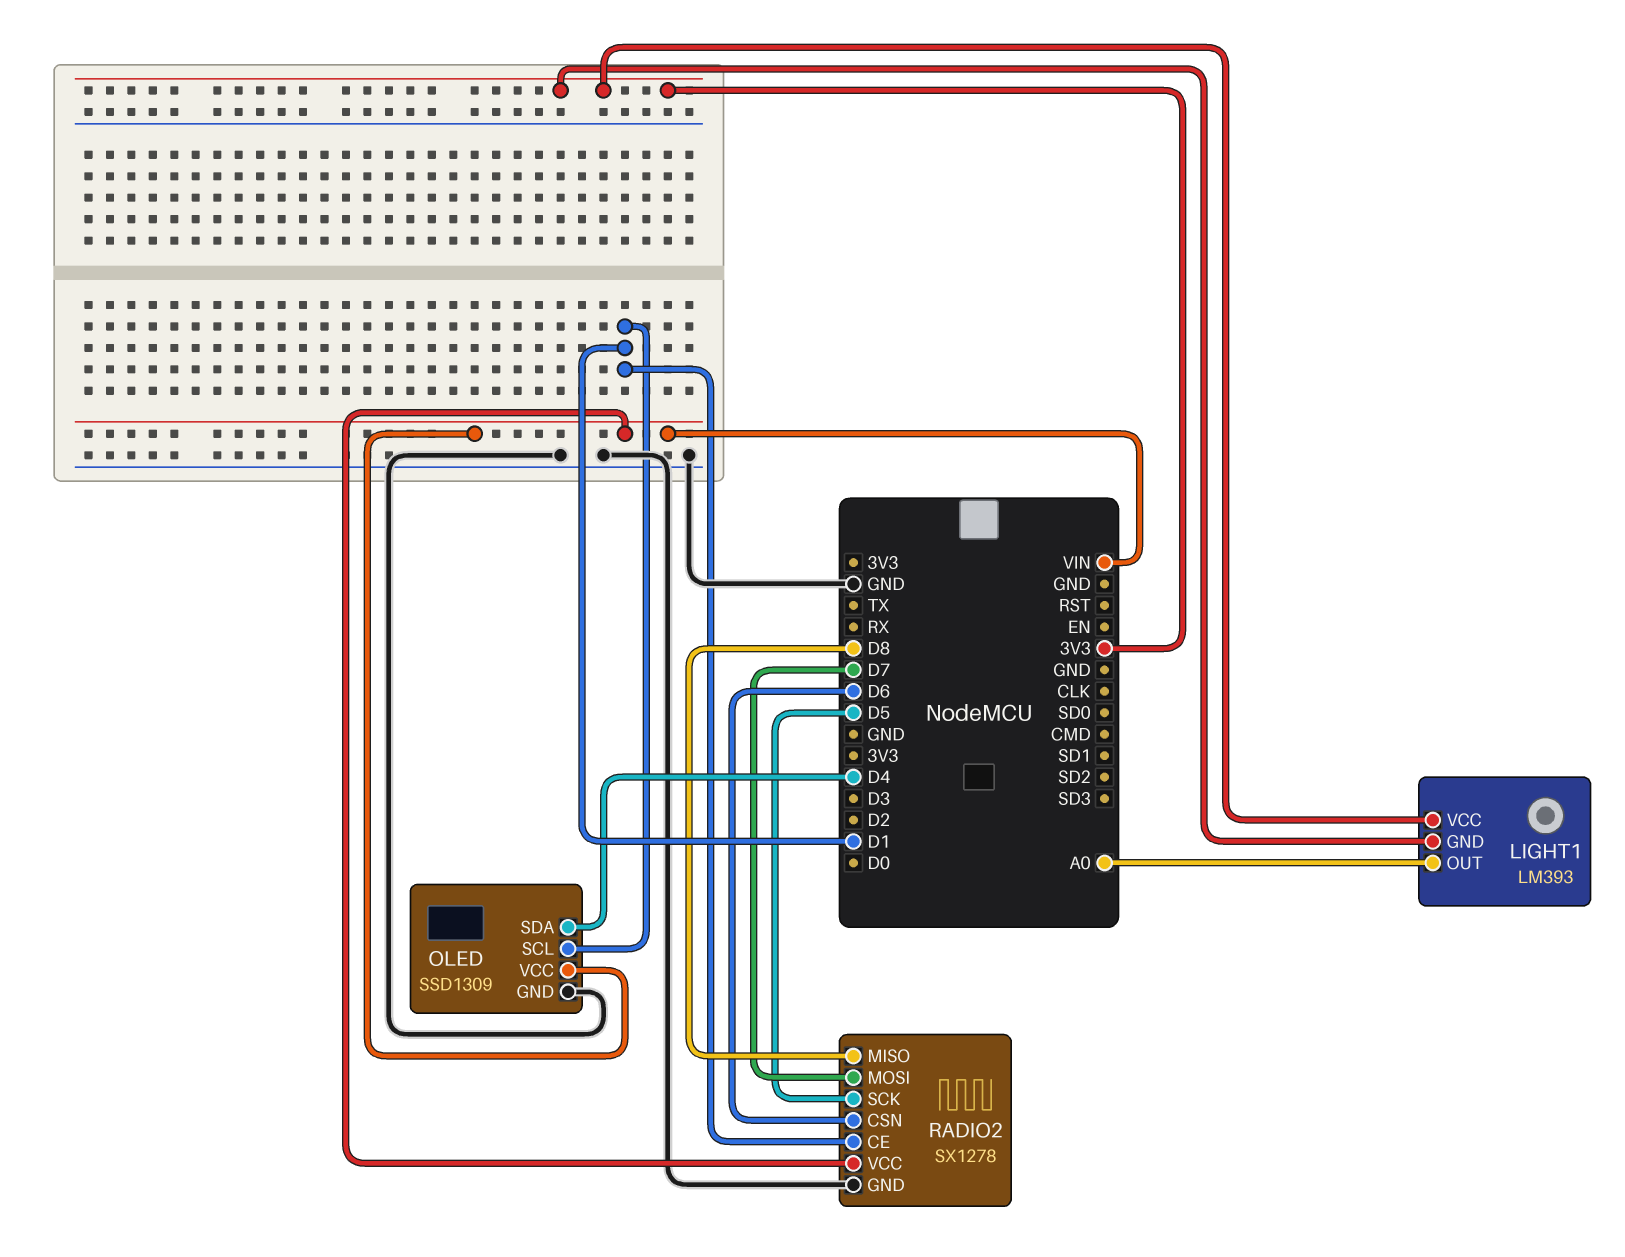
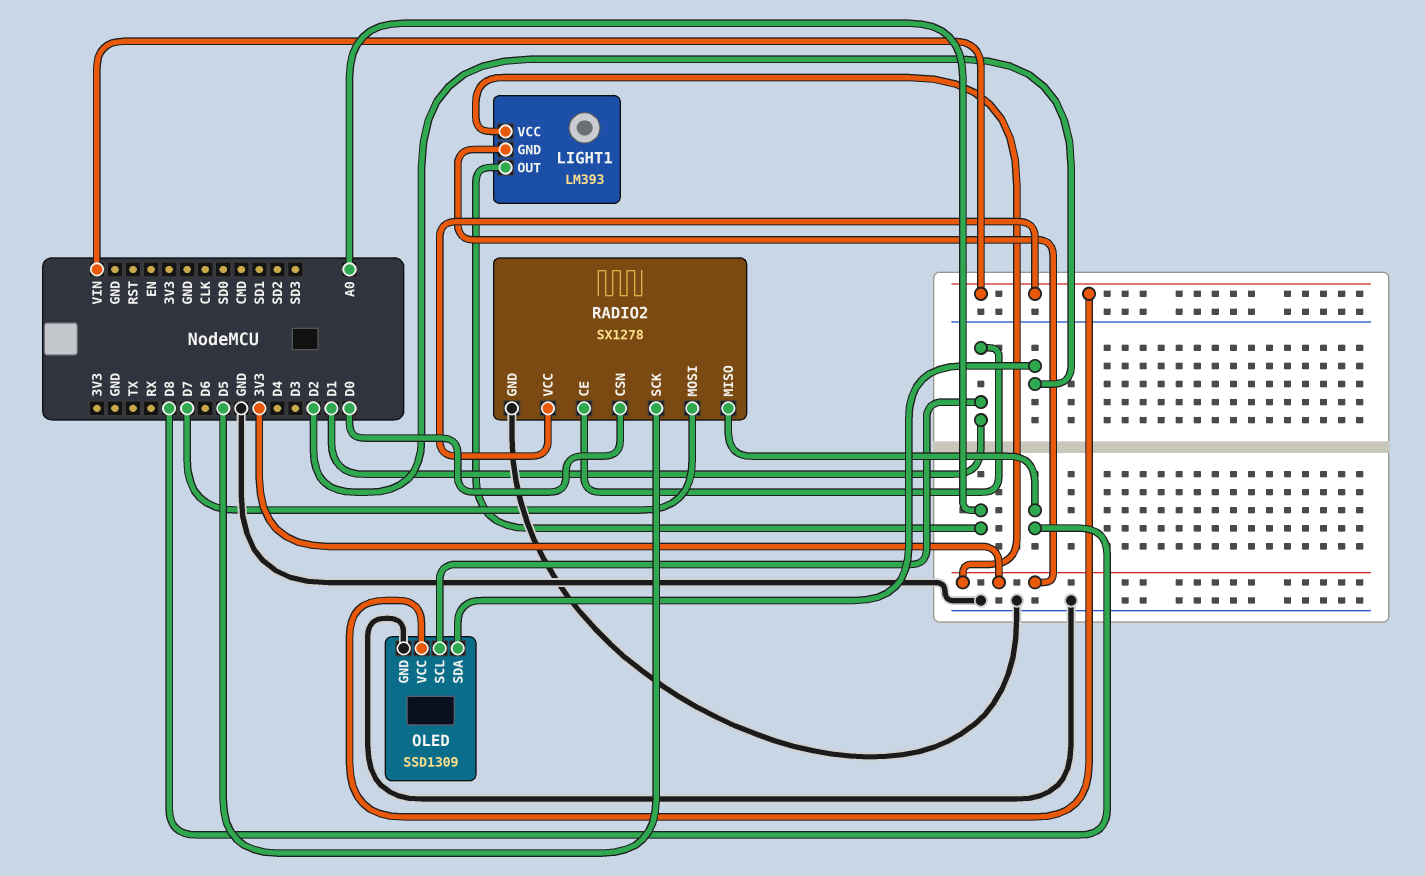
OLED pin SDA: D4 -> D2
RADIO2 pin CSN: D6 -> D0

